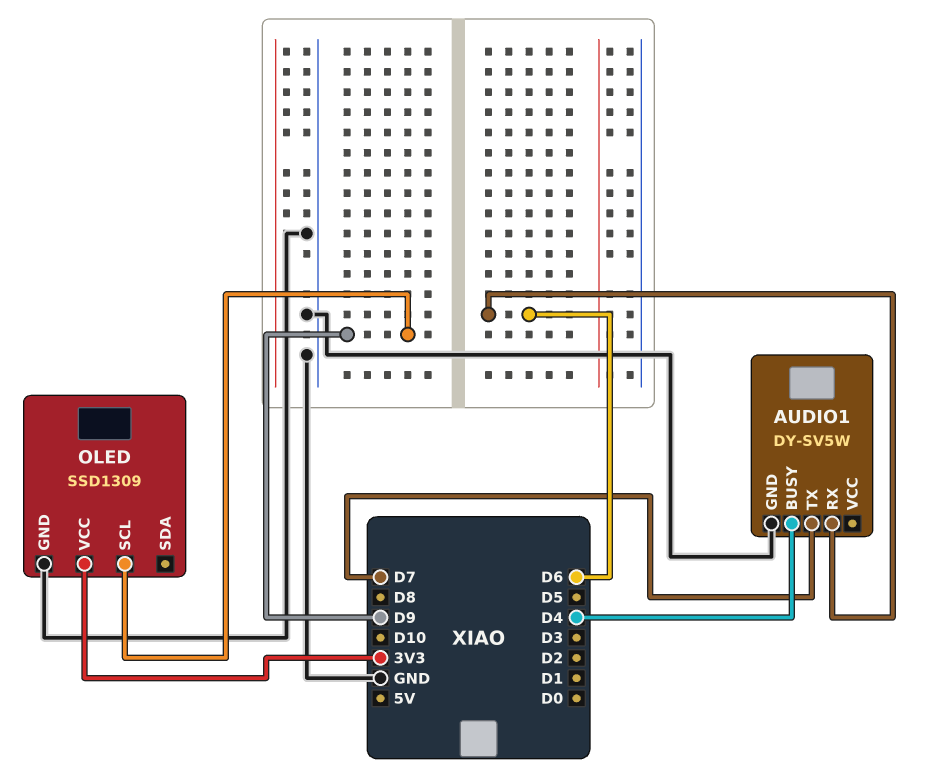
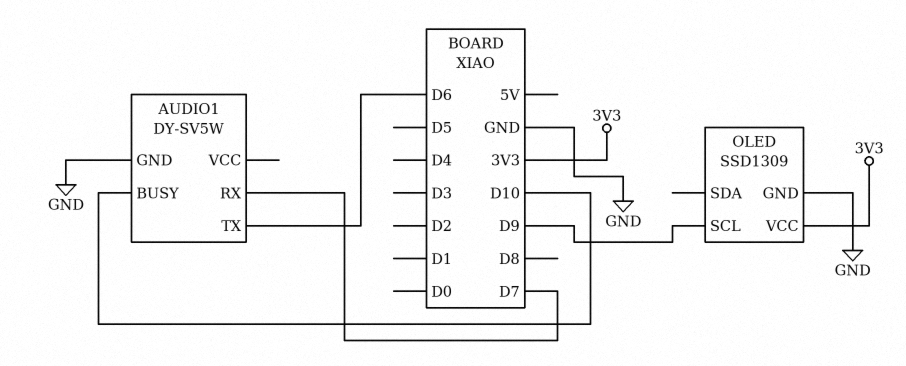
AUDIO1 pin BUSY: D4 -> D10
AUDIO1 pin RX: D6 -> D7
AUDIO1 pin TX: D7 -> D6

